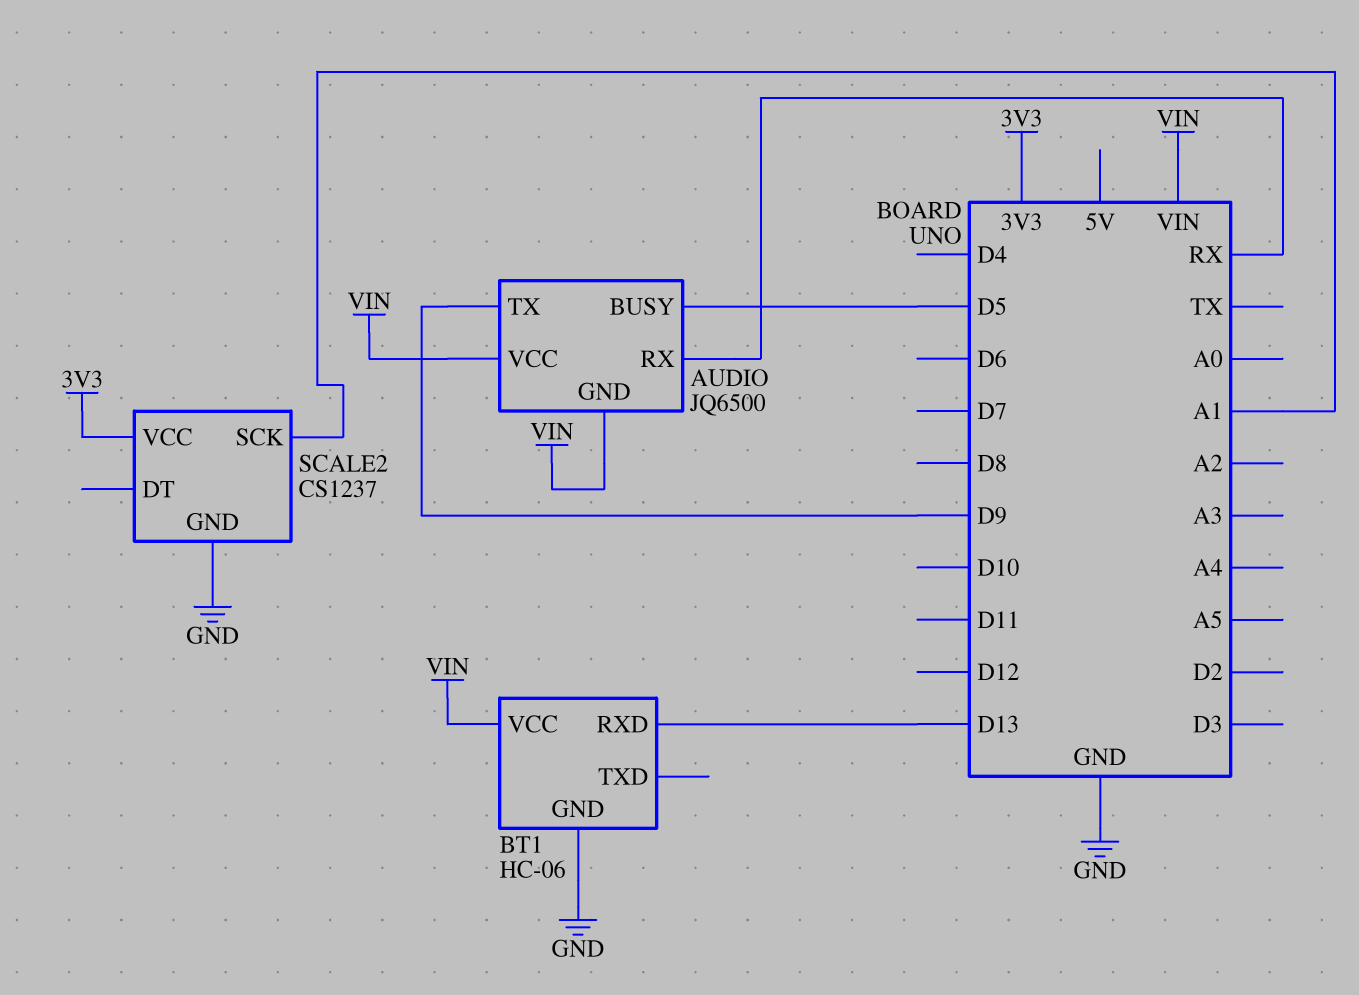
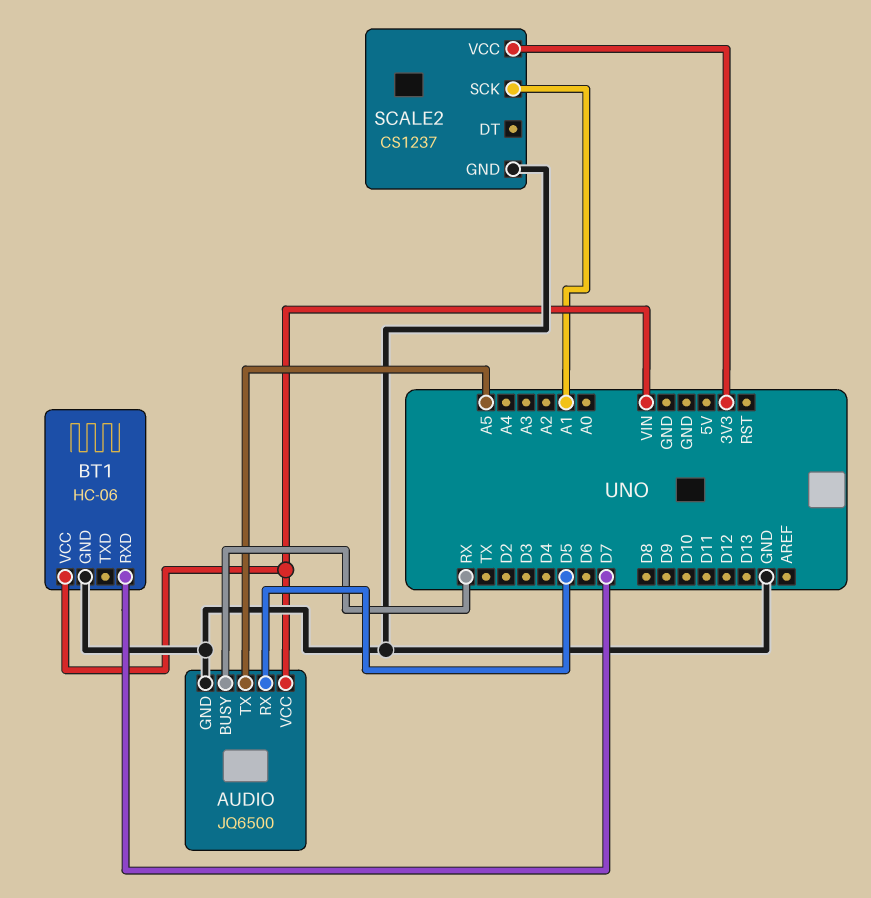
AUDIO pin BUSY: D5 -> RX
AUDIO pin GND: VIN -> GND
AUDIO pin RX: RX -> D5
AUDIO pin TX: D9 -> A5
BT1 pin RXD: D13 -> D7

